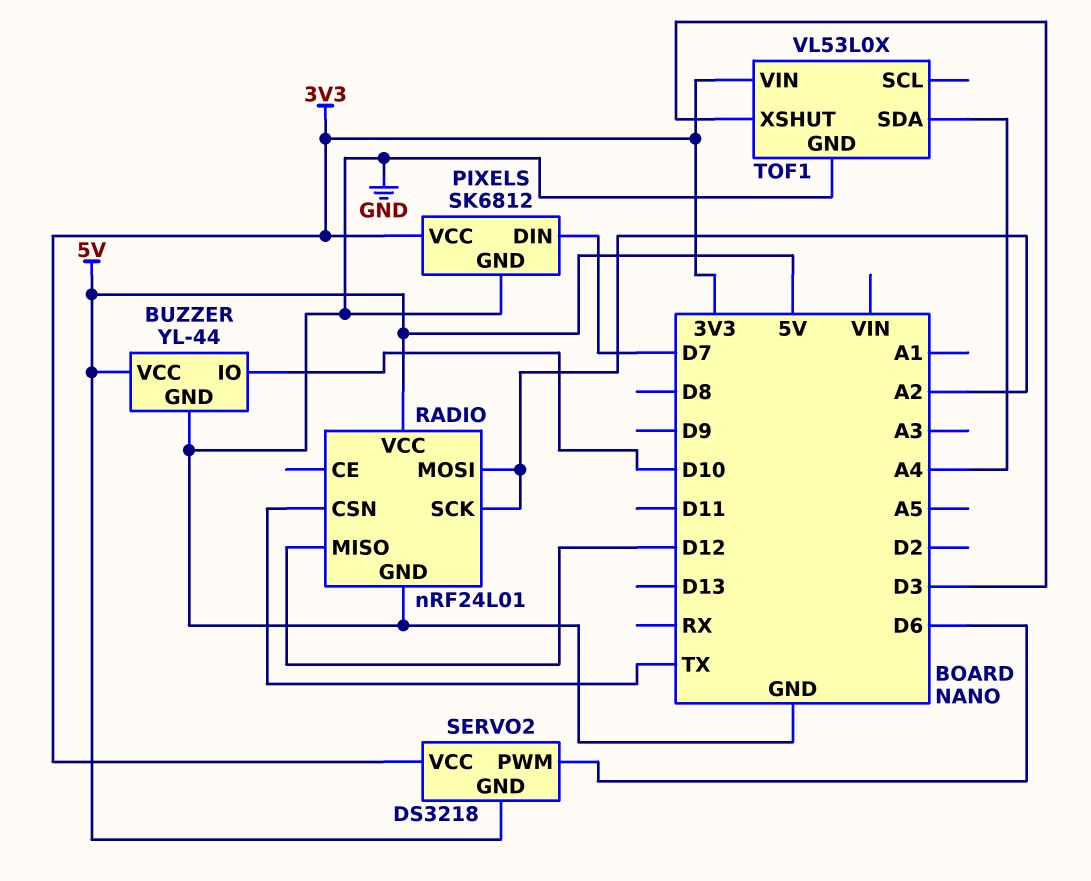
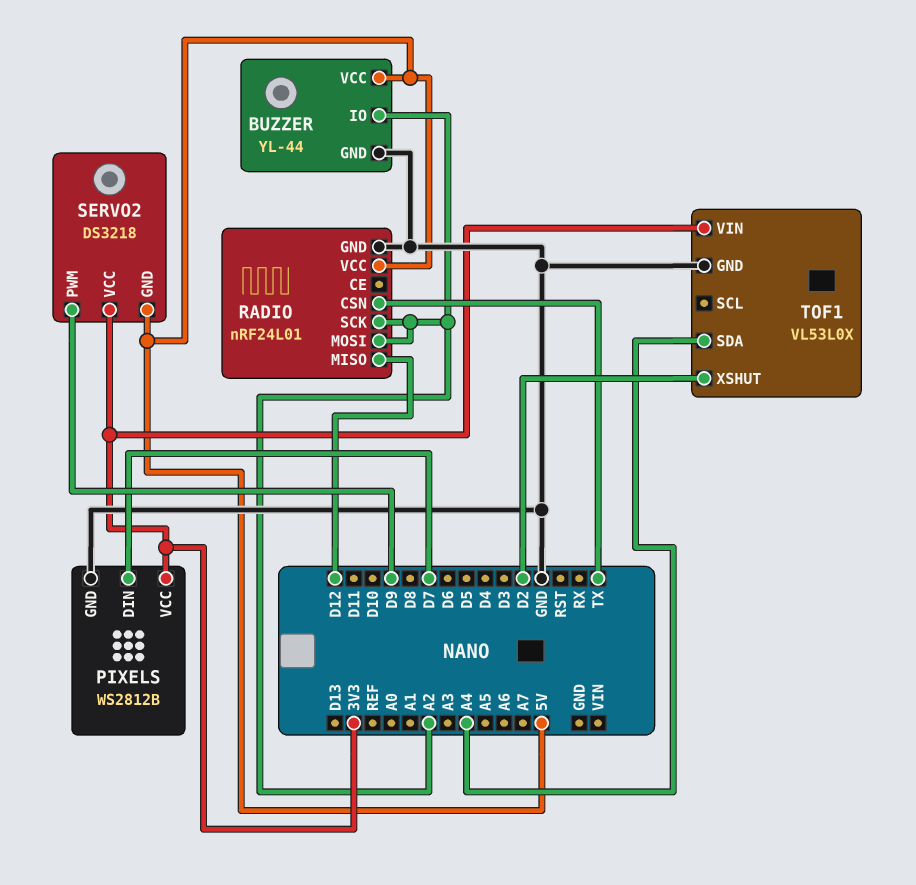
BUZZER pin IO: D10 -> A2
PIXELS: SK6812 -> WS2812B
SERVO2 pin PWM: D6 -> D9
TOF1 pin XSHUT: D3 -> D2

